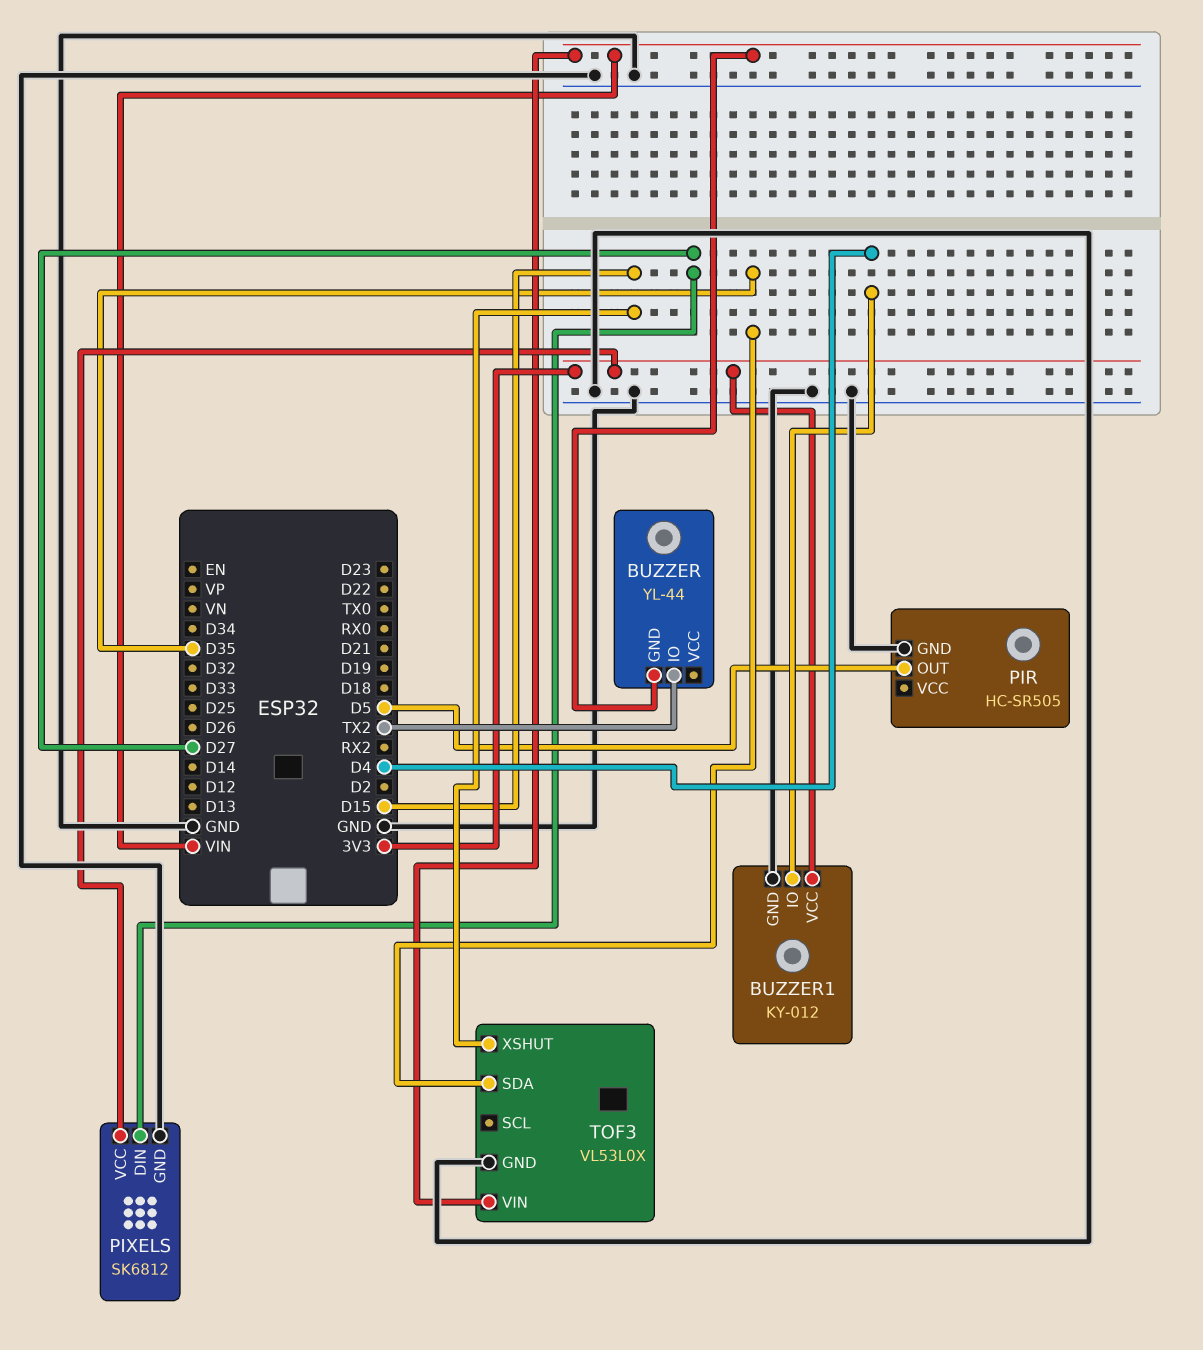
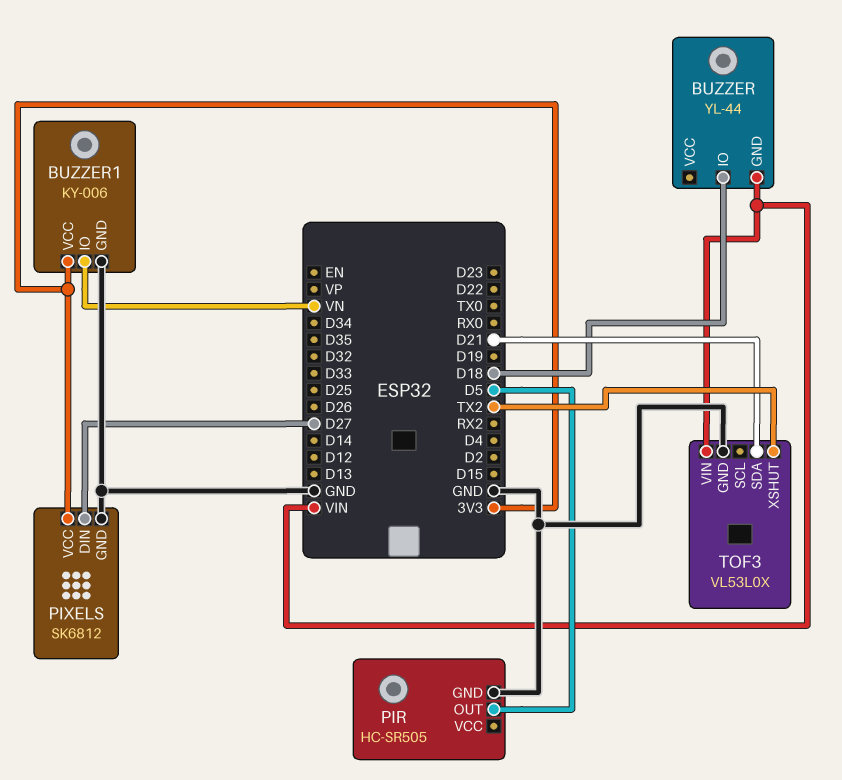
BUZZER pin IO: TX2 -> D18
BUZZER1: KY-012 -> KY-006
BUZZER1 pin IO: D4 -> VN
TOF3 pin SDA: D35 -> D21
TOF3 pin XSHUT: D15 -> TX2

